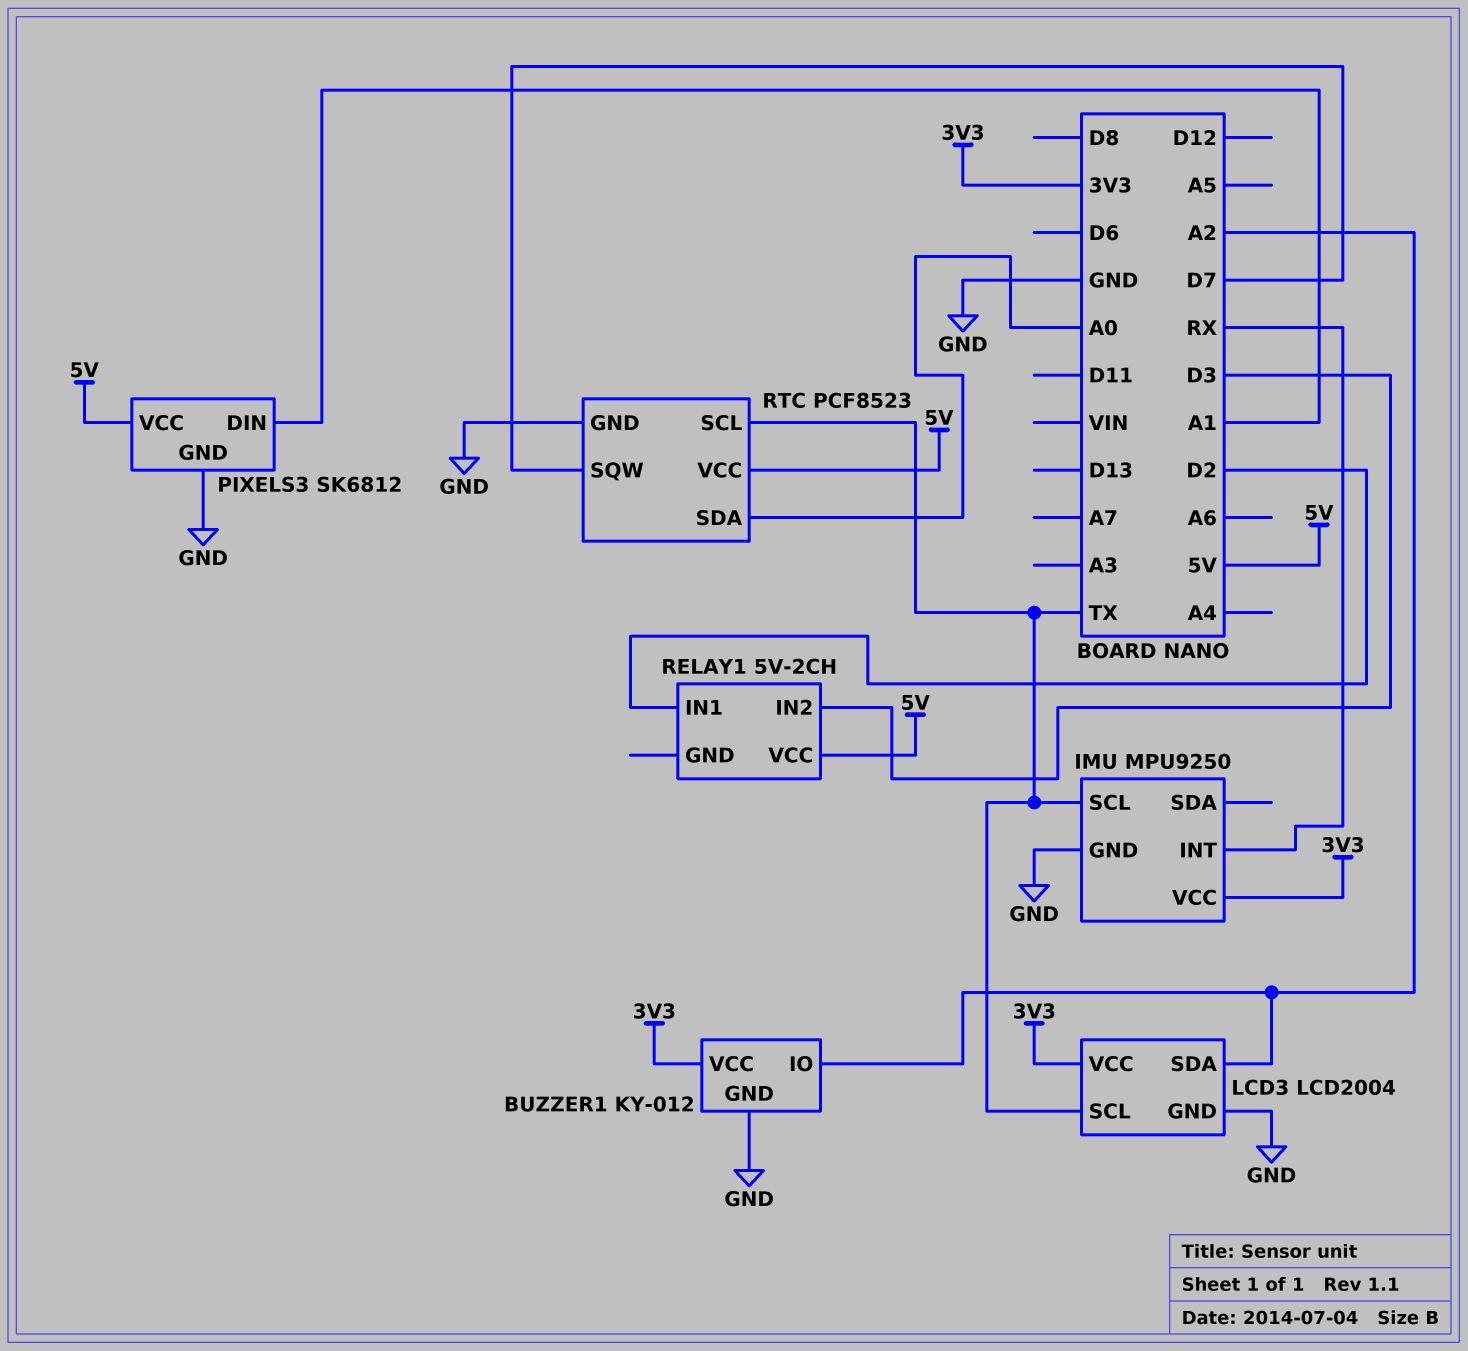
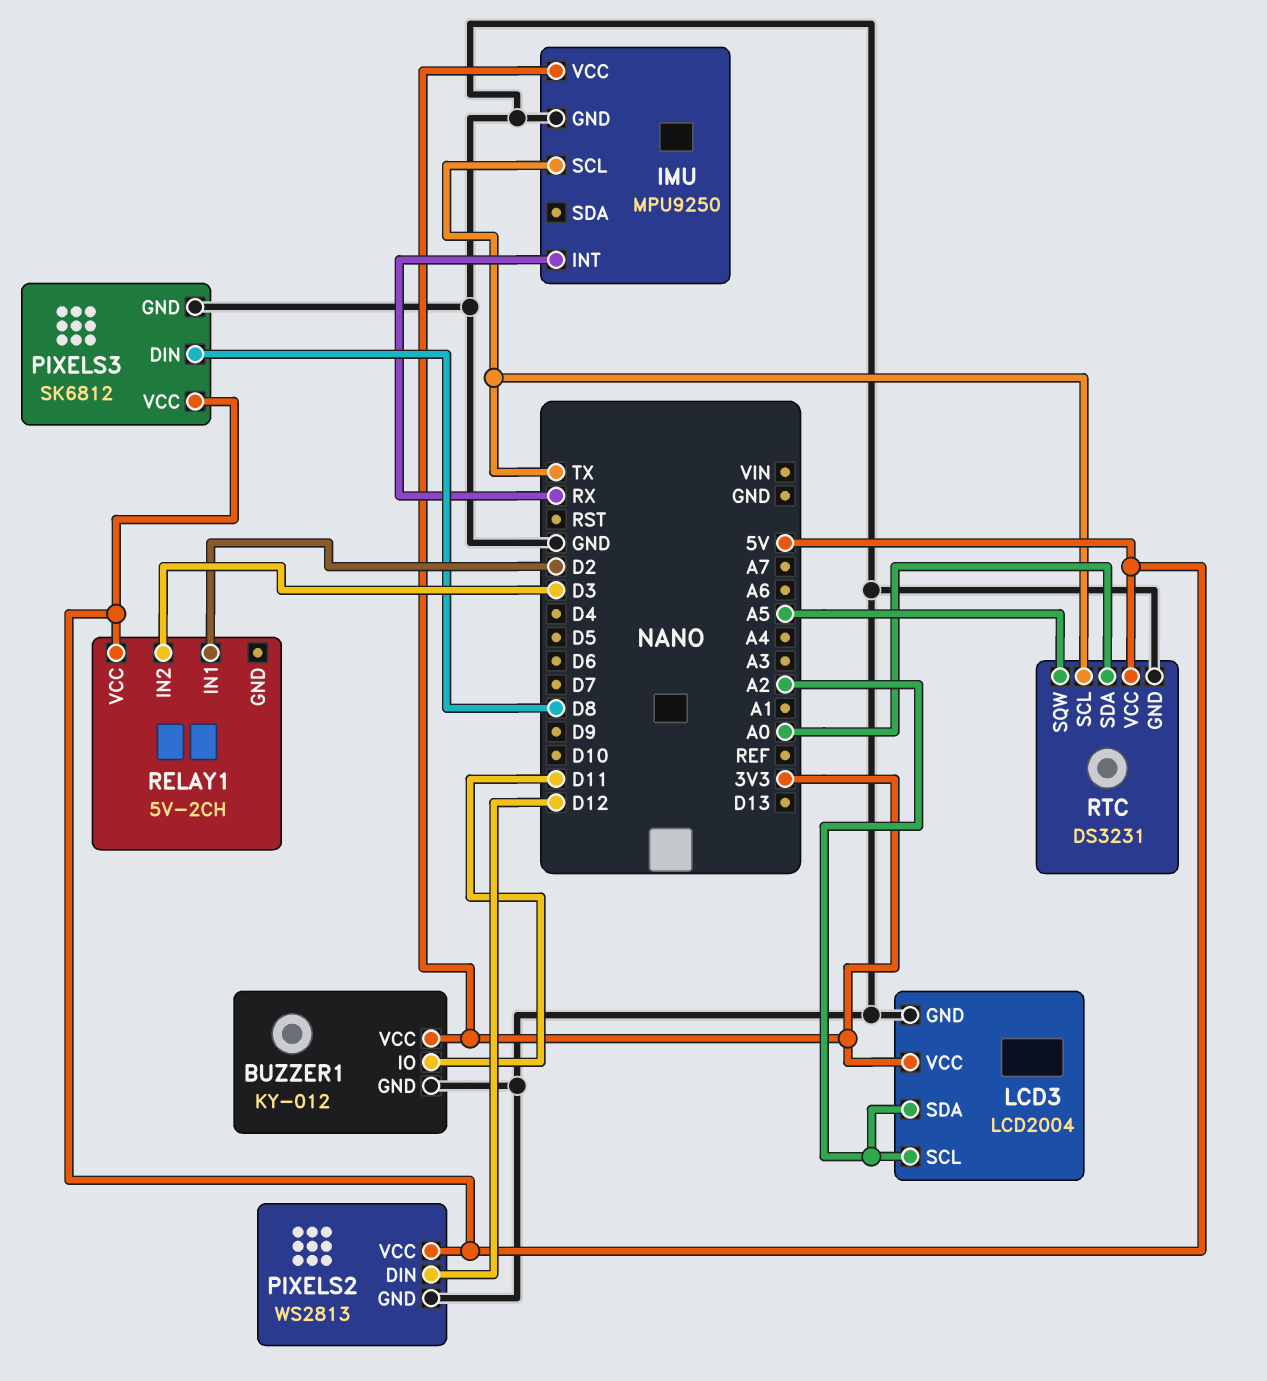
BUZZER1 pin IO: A2 -> D11
LCD3 pin SCL: TX -> A2
PIXELS2: none -> WS2813
PIXELS2 pin DIN: none -> D12
PIXELS2 pin GND: none -> GND
PIXELS2 pin VCC: none -> 5V
PIXELS3 pin DIN: A1 -> D8
RTC: PCF8523 -> DS3231
RTC pin SQW: D7 -> A5

